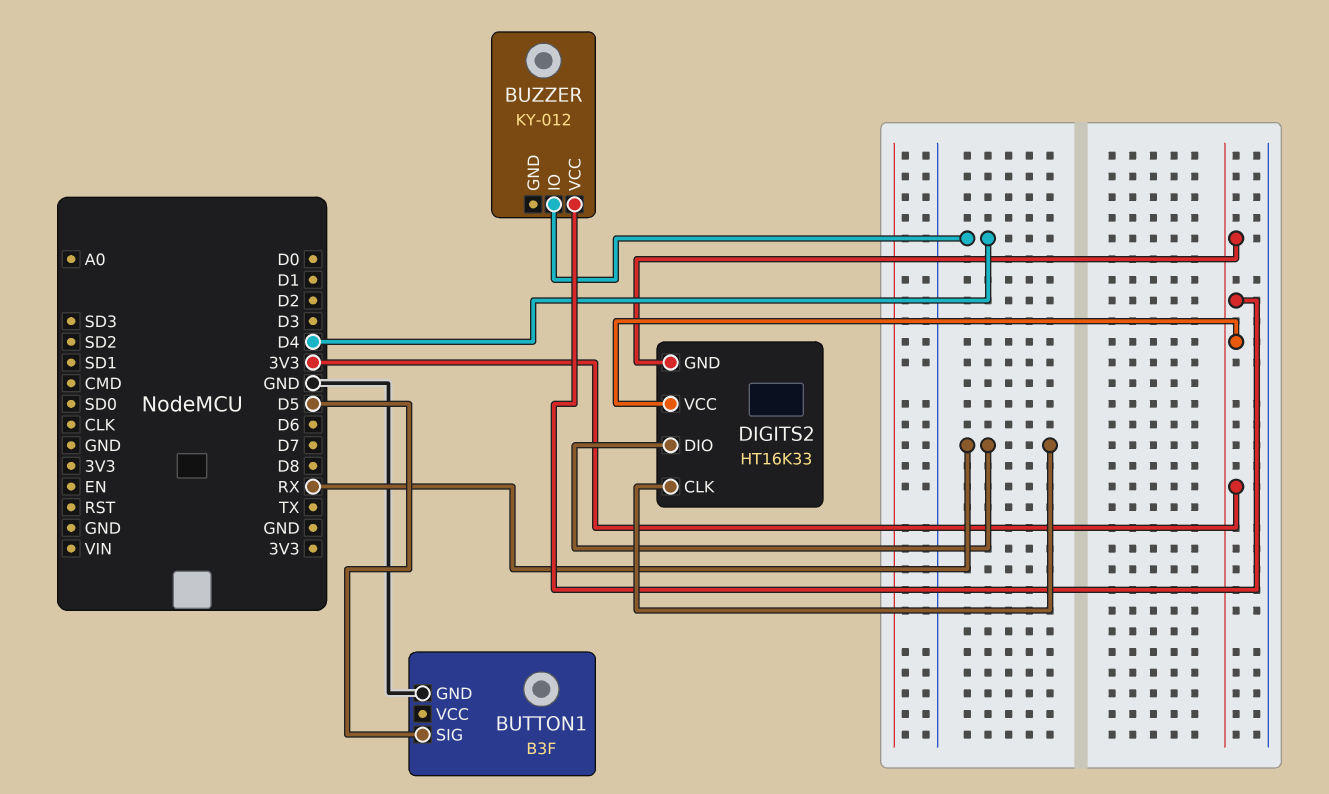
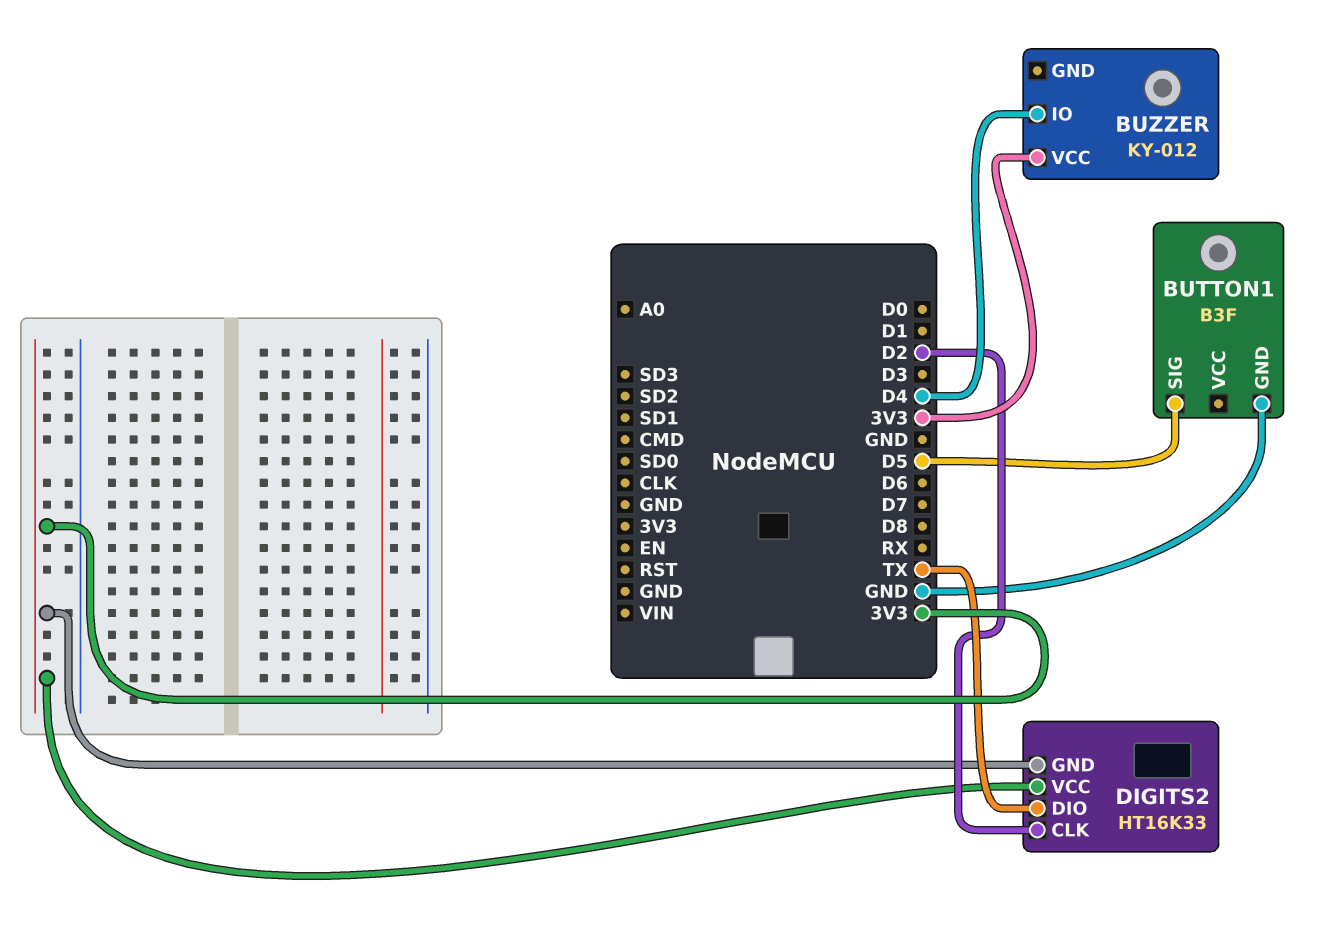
DIGITS2 pin CLK: RX -> D2
DIGITS2 pin DIO: RX -> TX

